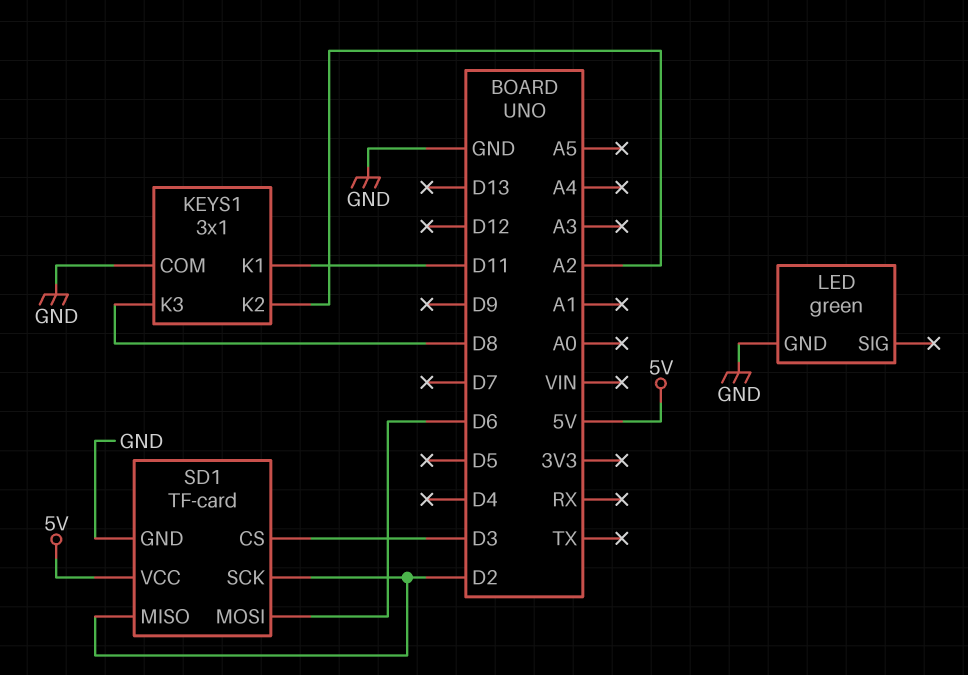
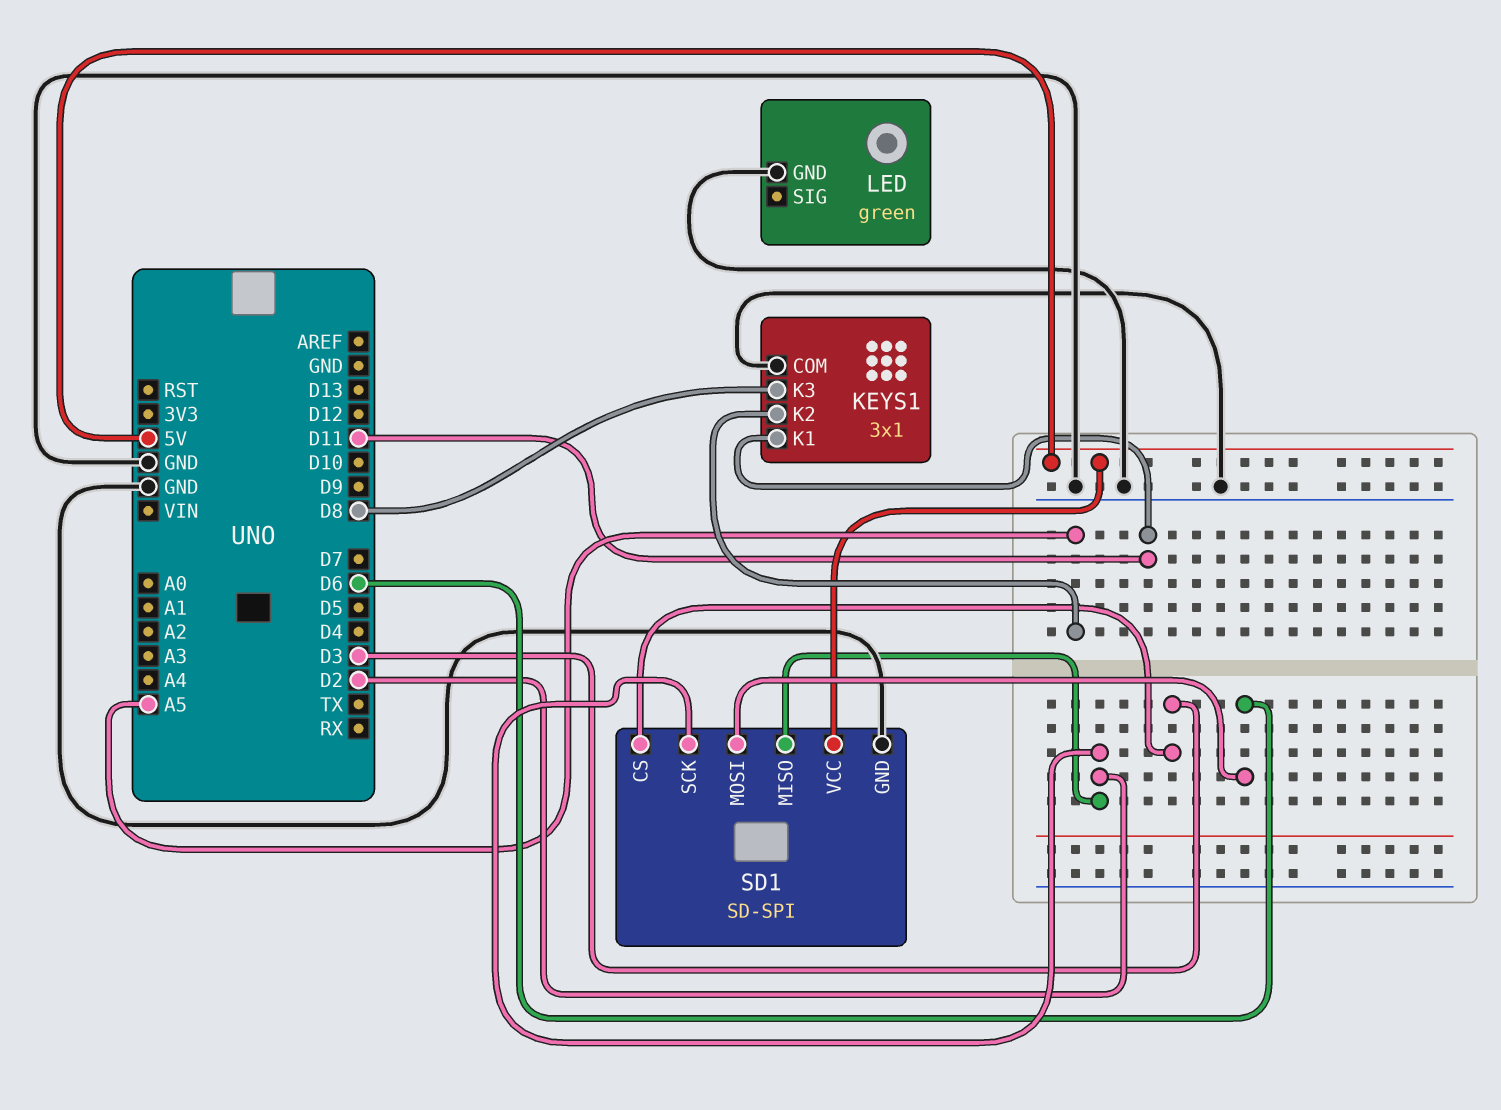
KEYS1 pin K2: A2 -> A5
SD1: TF-card -> SD-SPI

